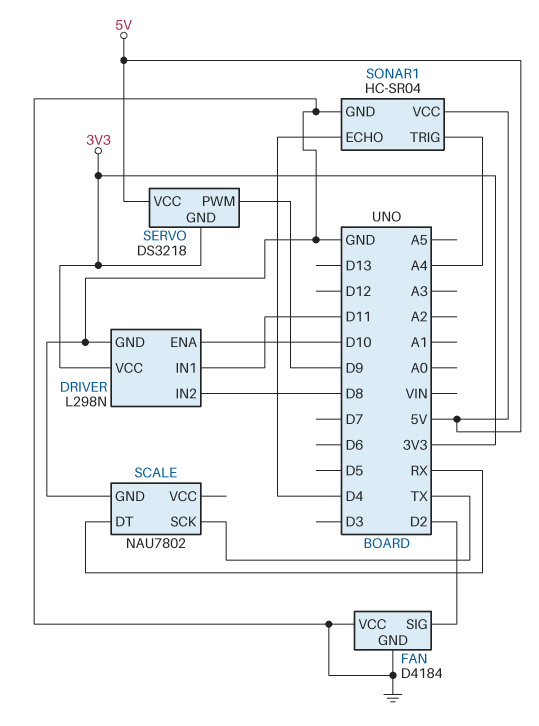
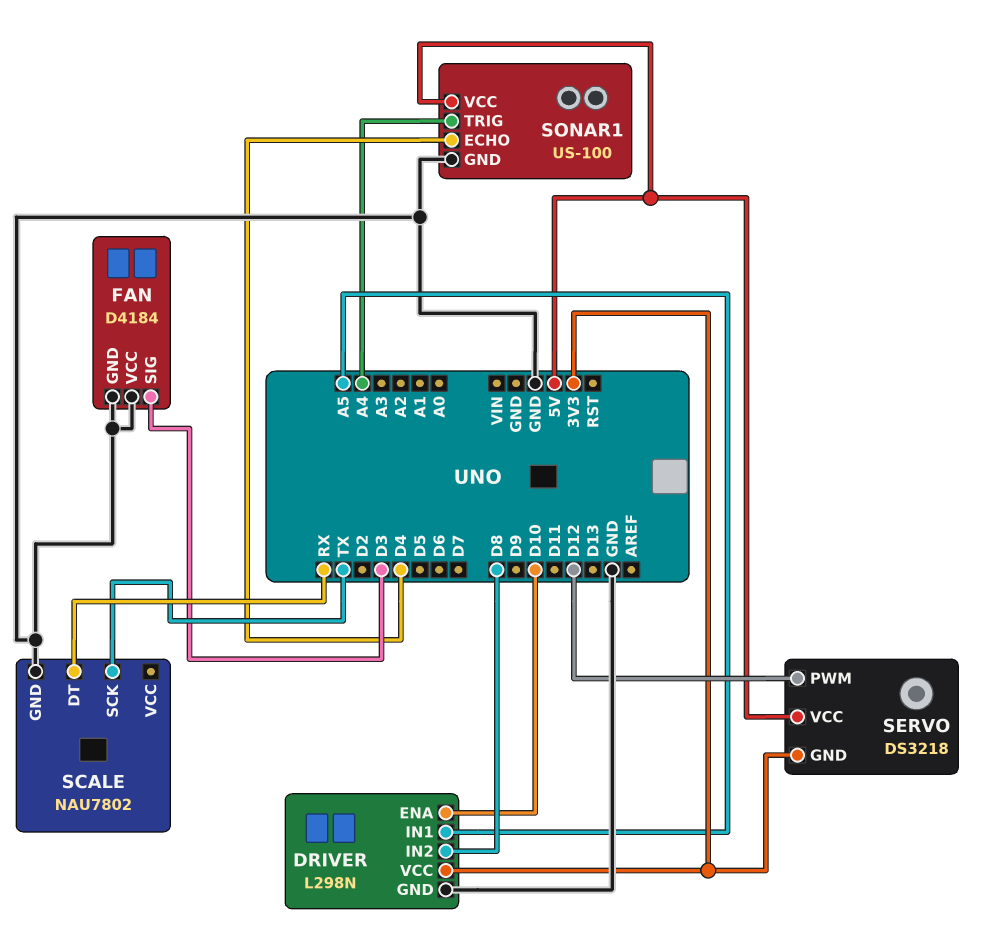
DRIVER pin IN1: D11 -> A5
FAN pin SIG: D2 -> D3
SERVO pin PWM: D9 -> D12
SONAR1: HC-SR04 -> US-100

